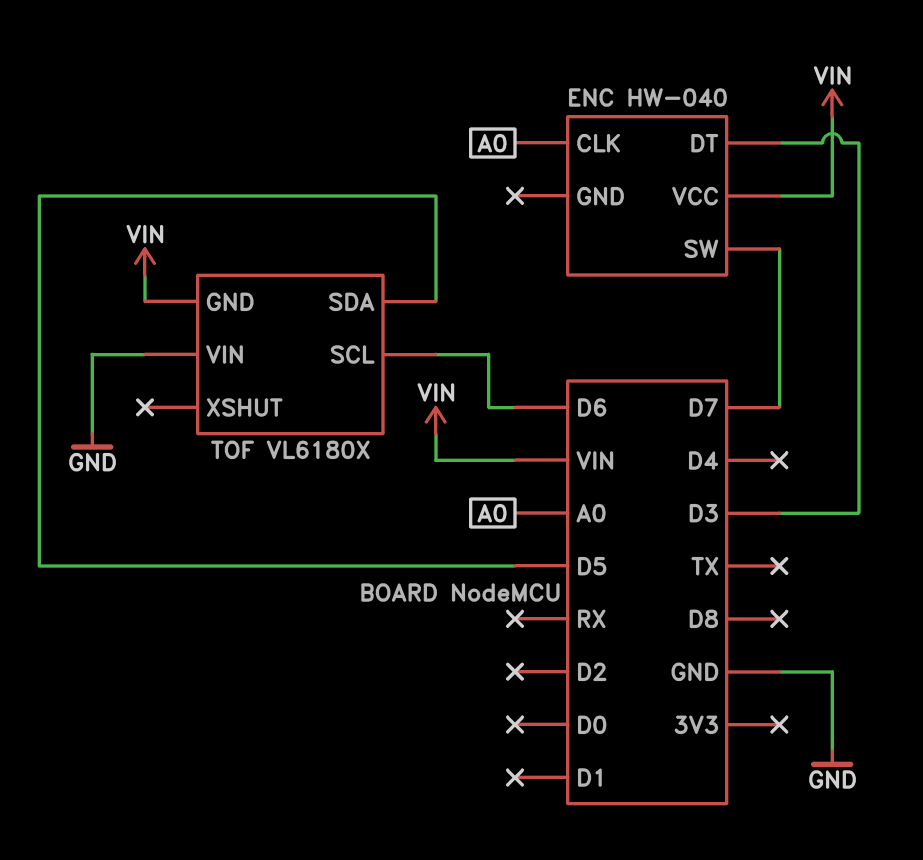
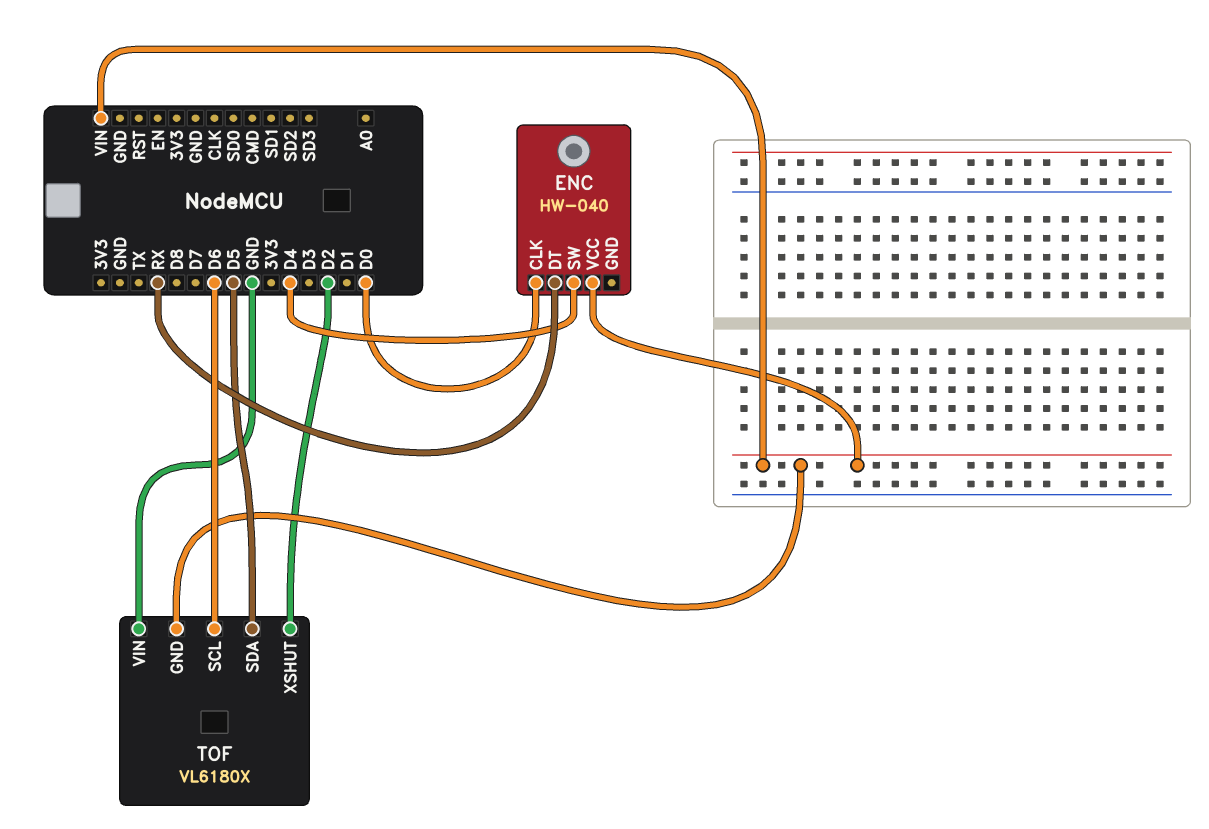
ENC pin CLK: A0 -> D0
ENC pin DT: D3 -> RX
ENC pin SW: D7 -> D4
TOF pin XSHUT: none -> D2

